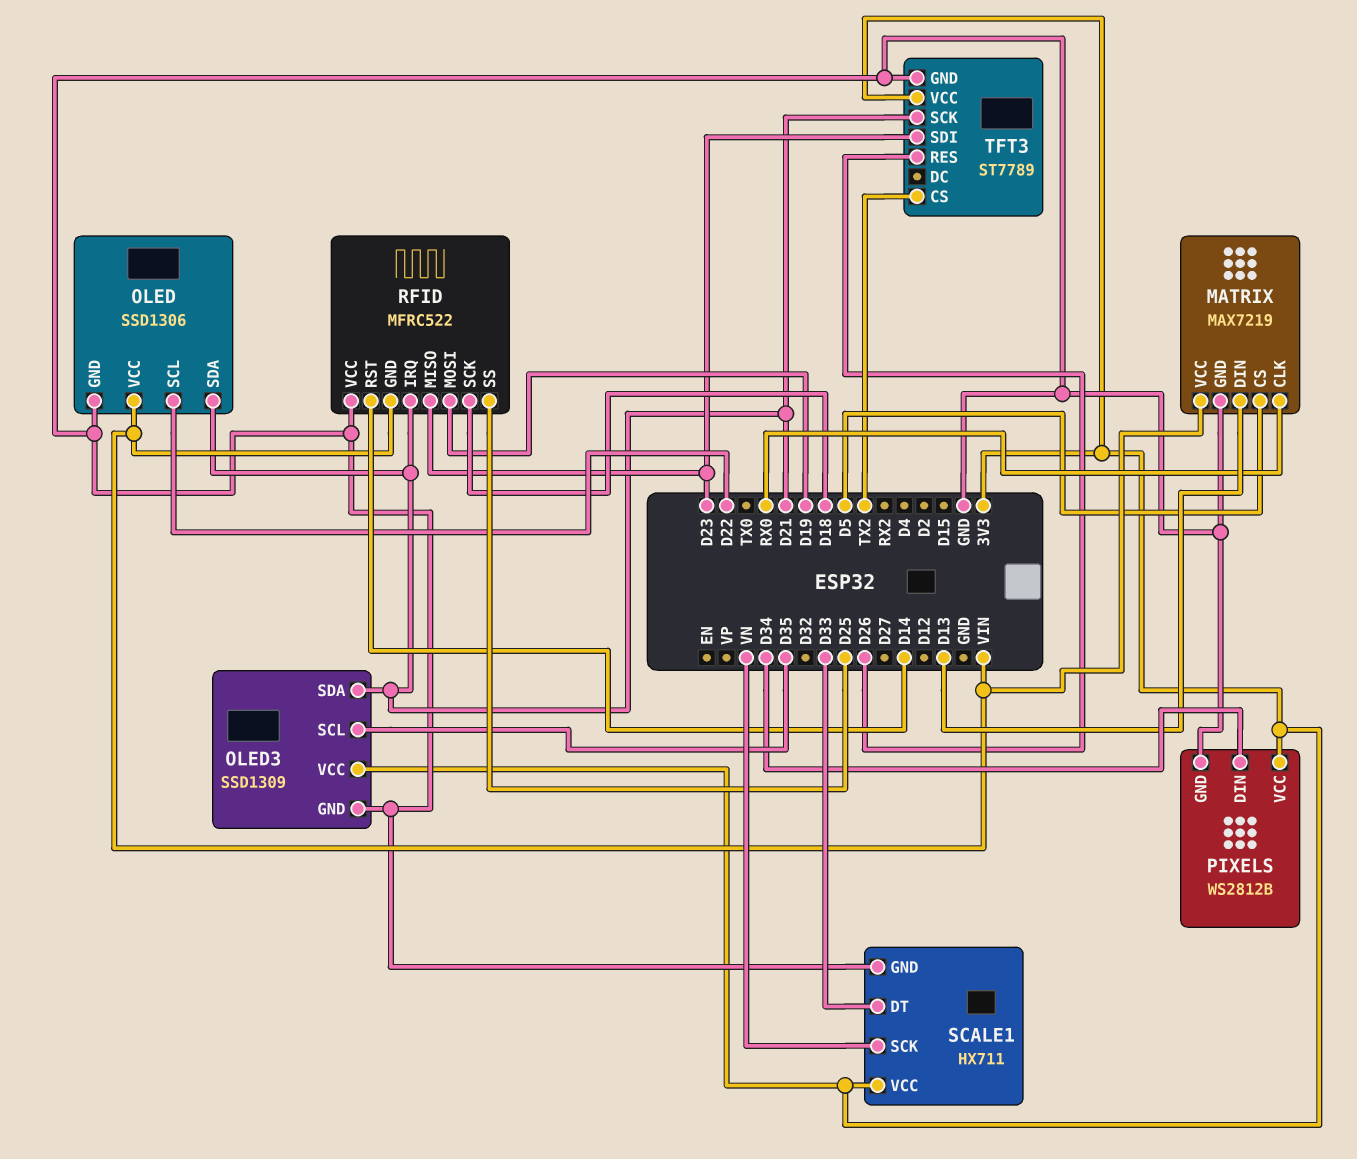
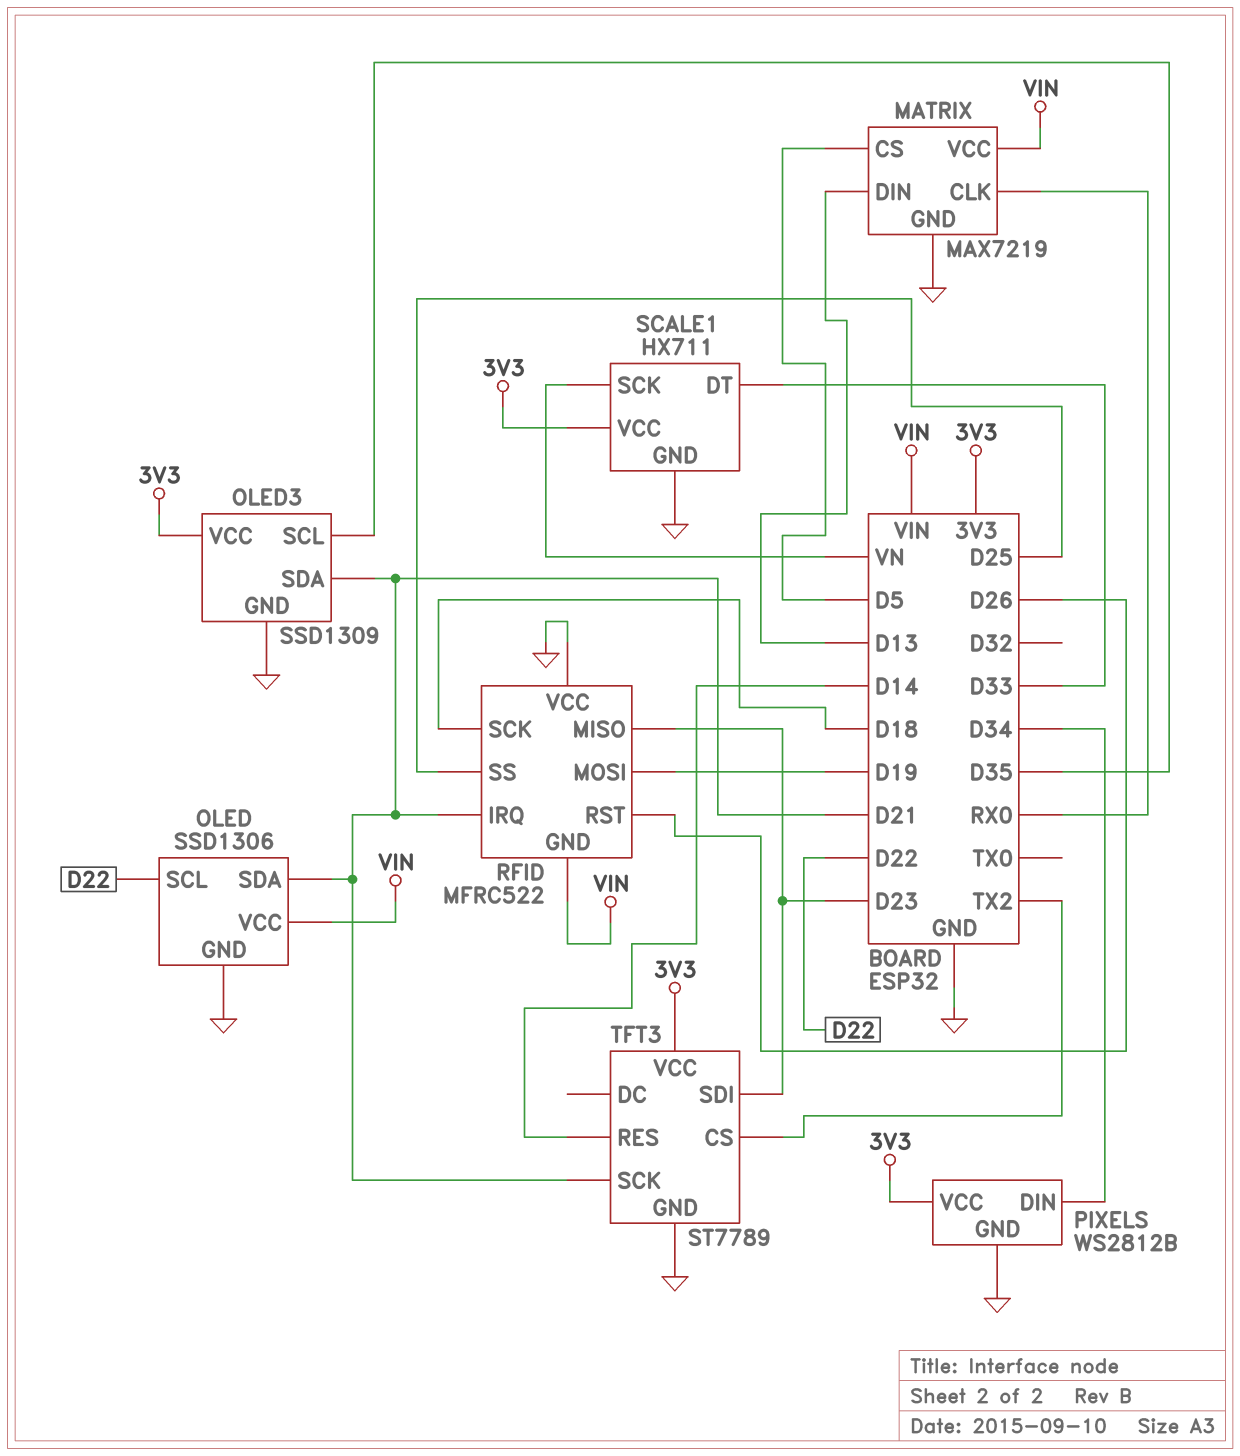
RFID pin RST: D14 -> D26
TFT3 pin RES: D26 -> D14

